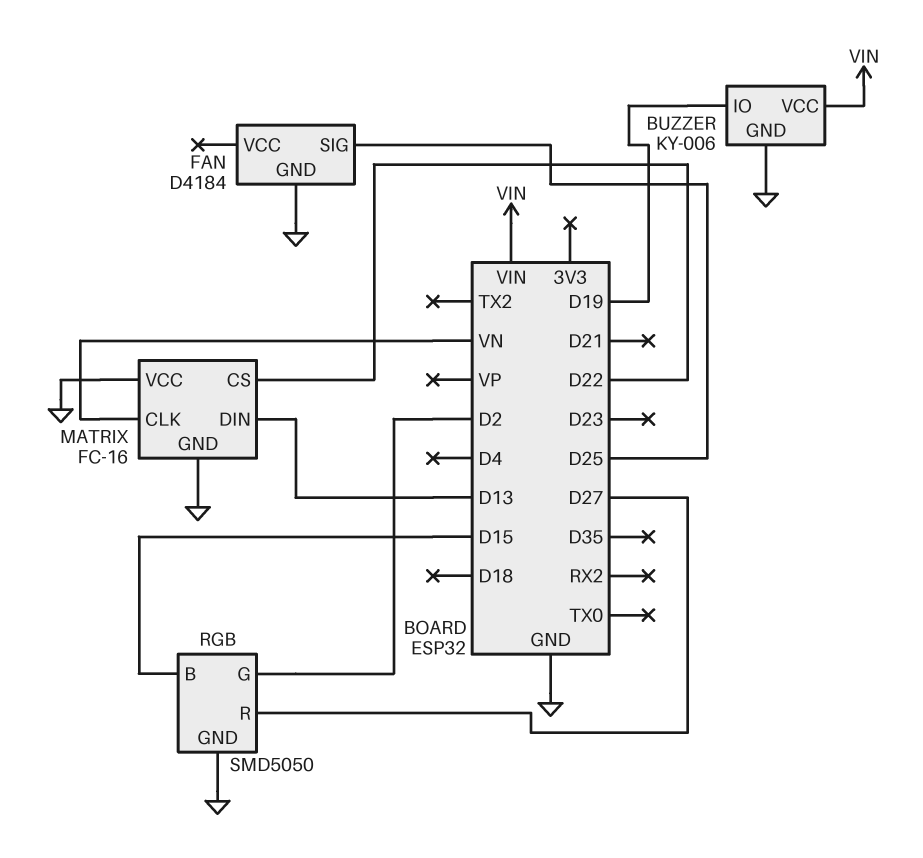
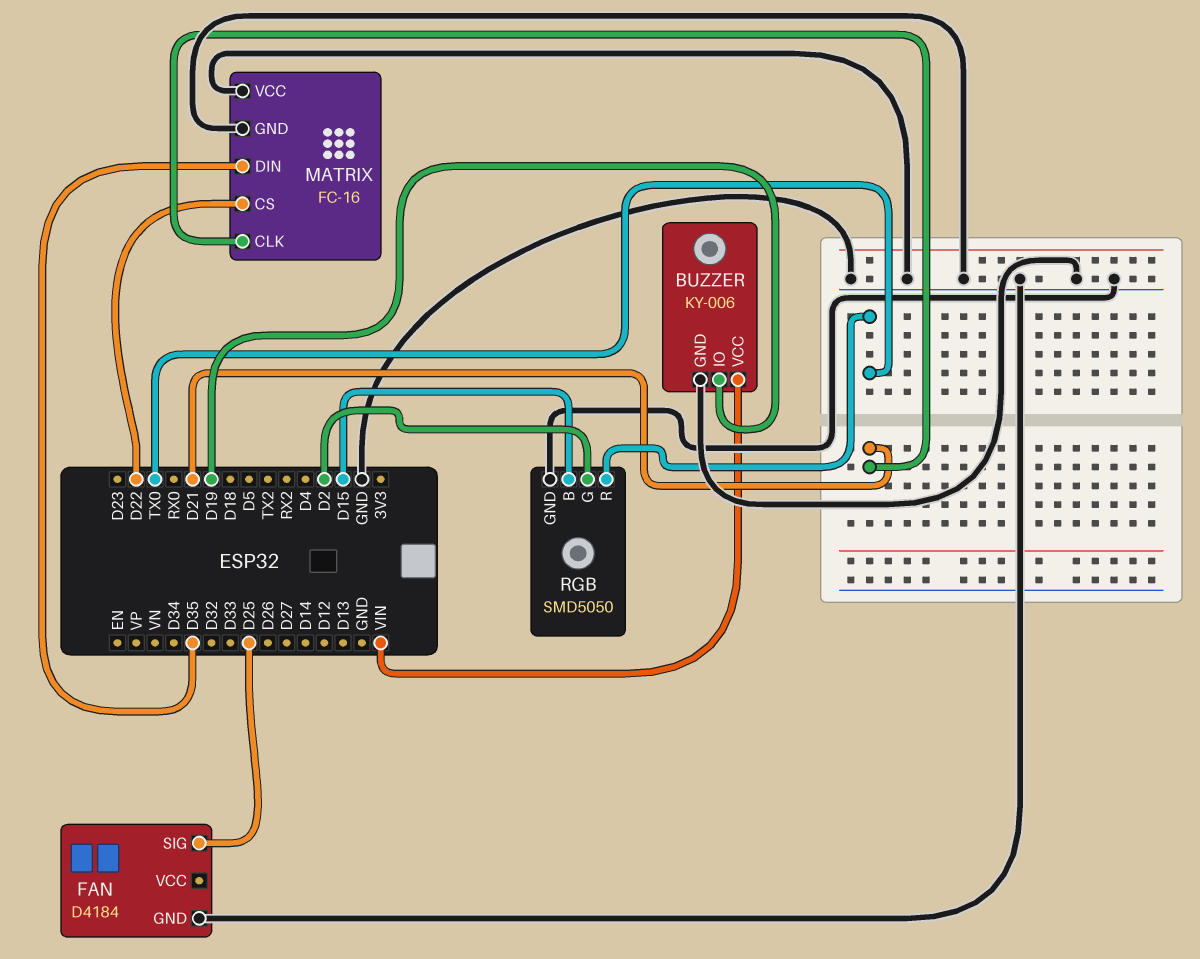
MATRIX pin CLK: VN -> D21
MATRIX pin DIN: D13 -> D35
RGB pin R: D27 -> TX0

